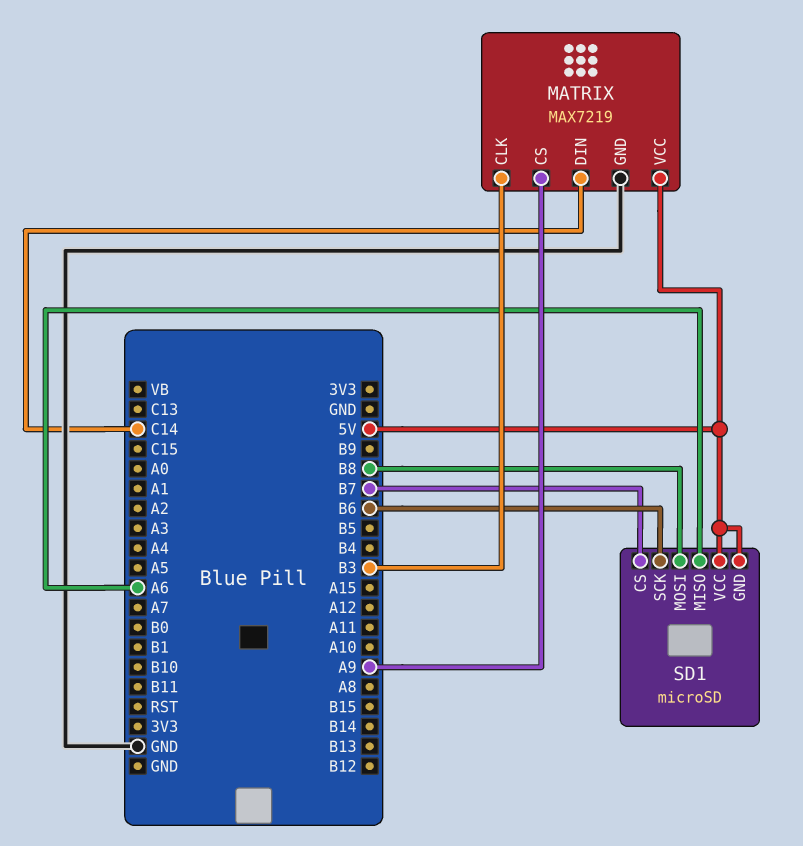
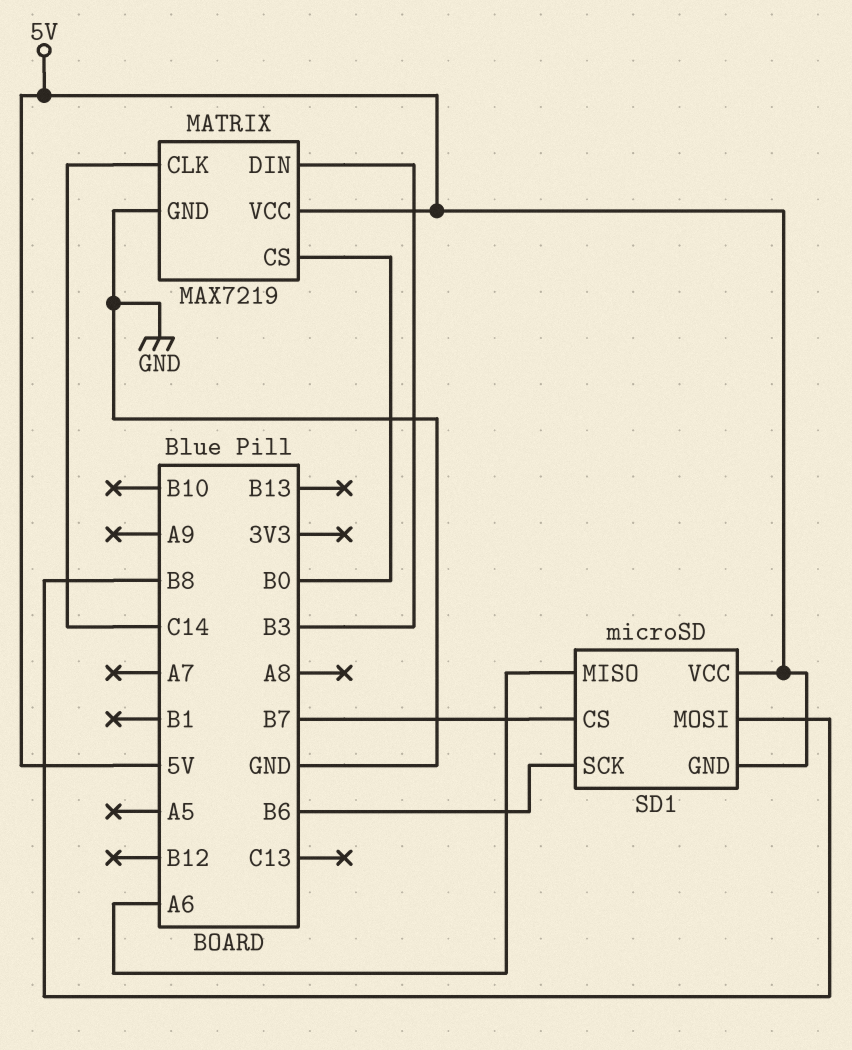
MATRIX pin CLK: B3 -> C14
MATRIX pin CS: A9 -> B0
MATRIX pin DIN: C14 -> B3

